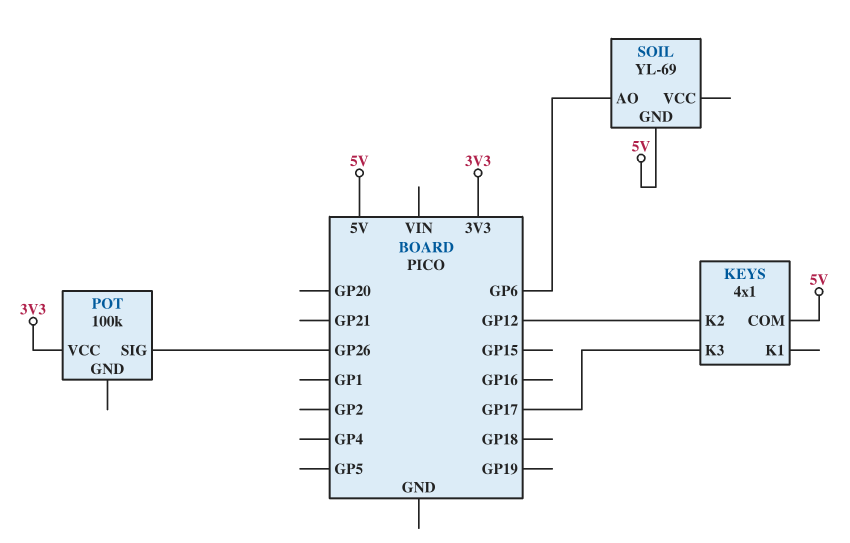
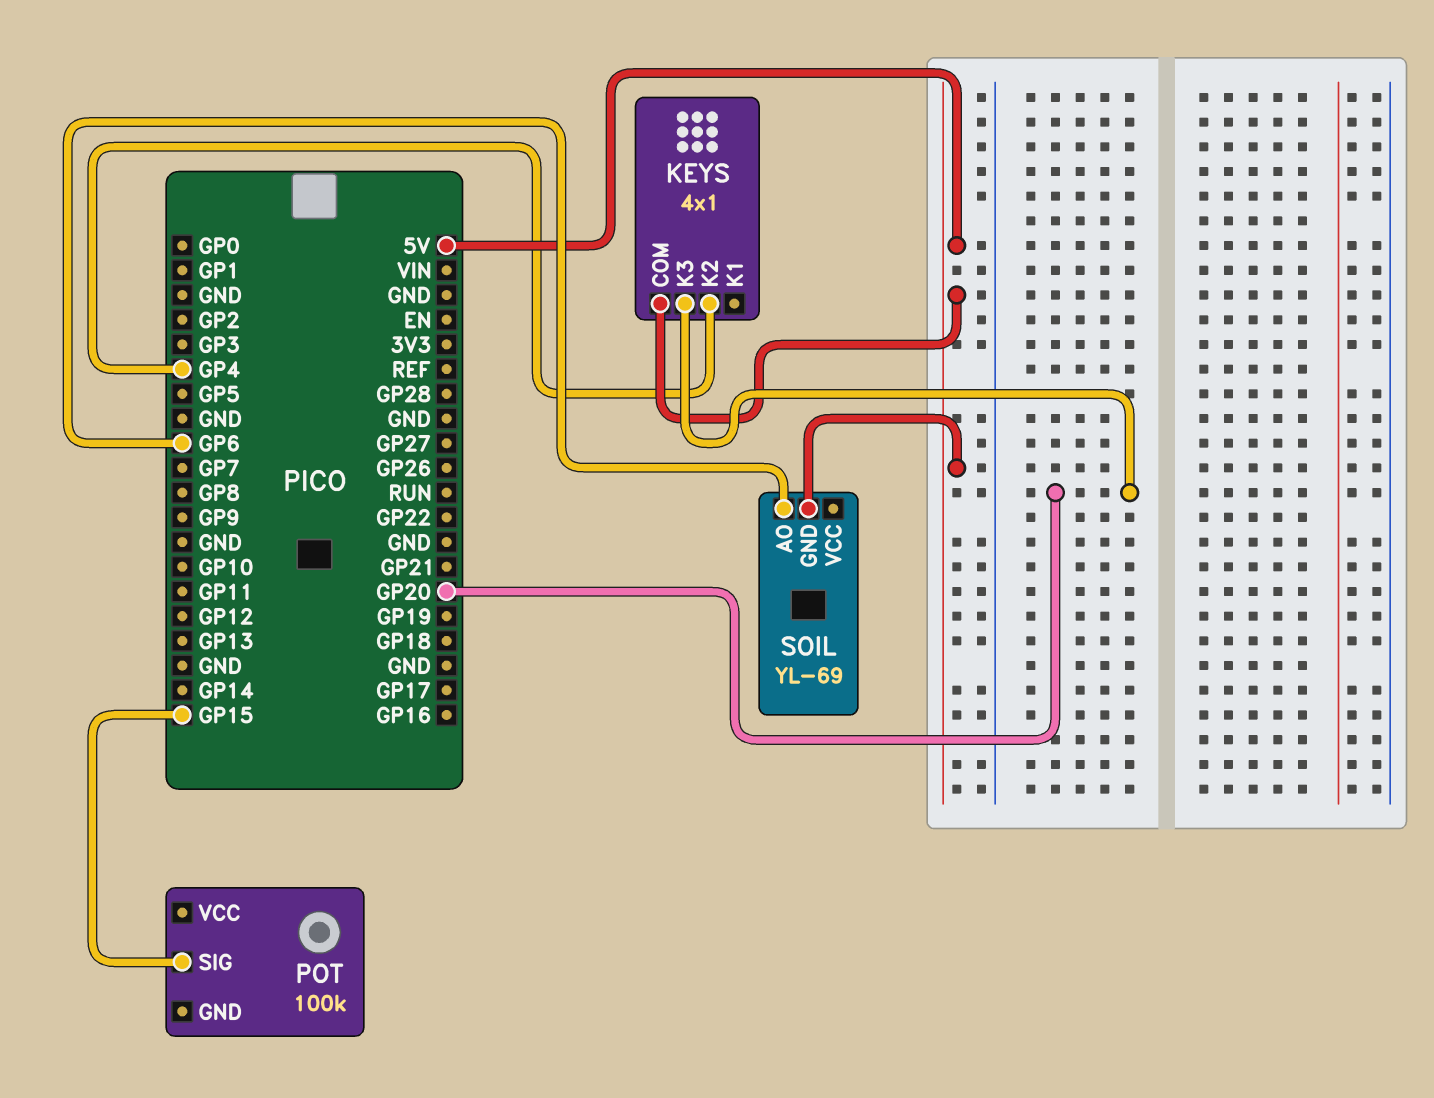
KEYS pin K2: GP12 -> GP4
KEYS pin K3: GP17 -> GP20
POT pin SIG: GP26 -> GP15
POT pin VCC: 3V3 -> none

